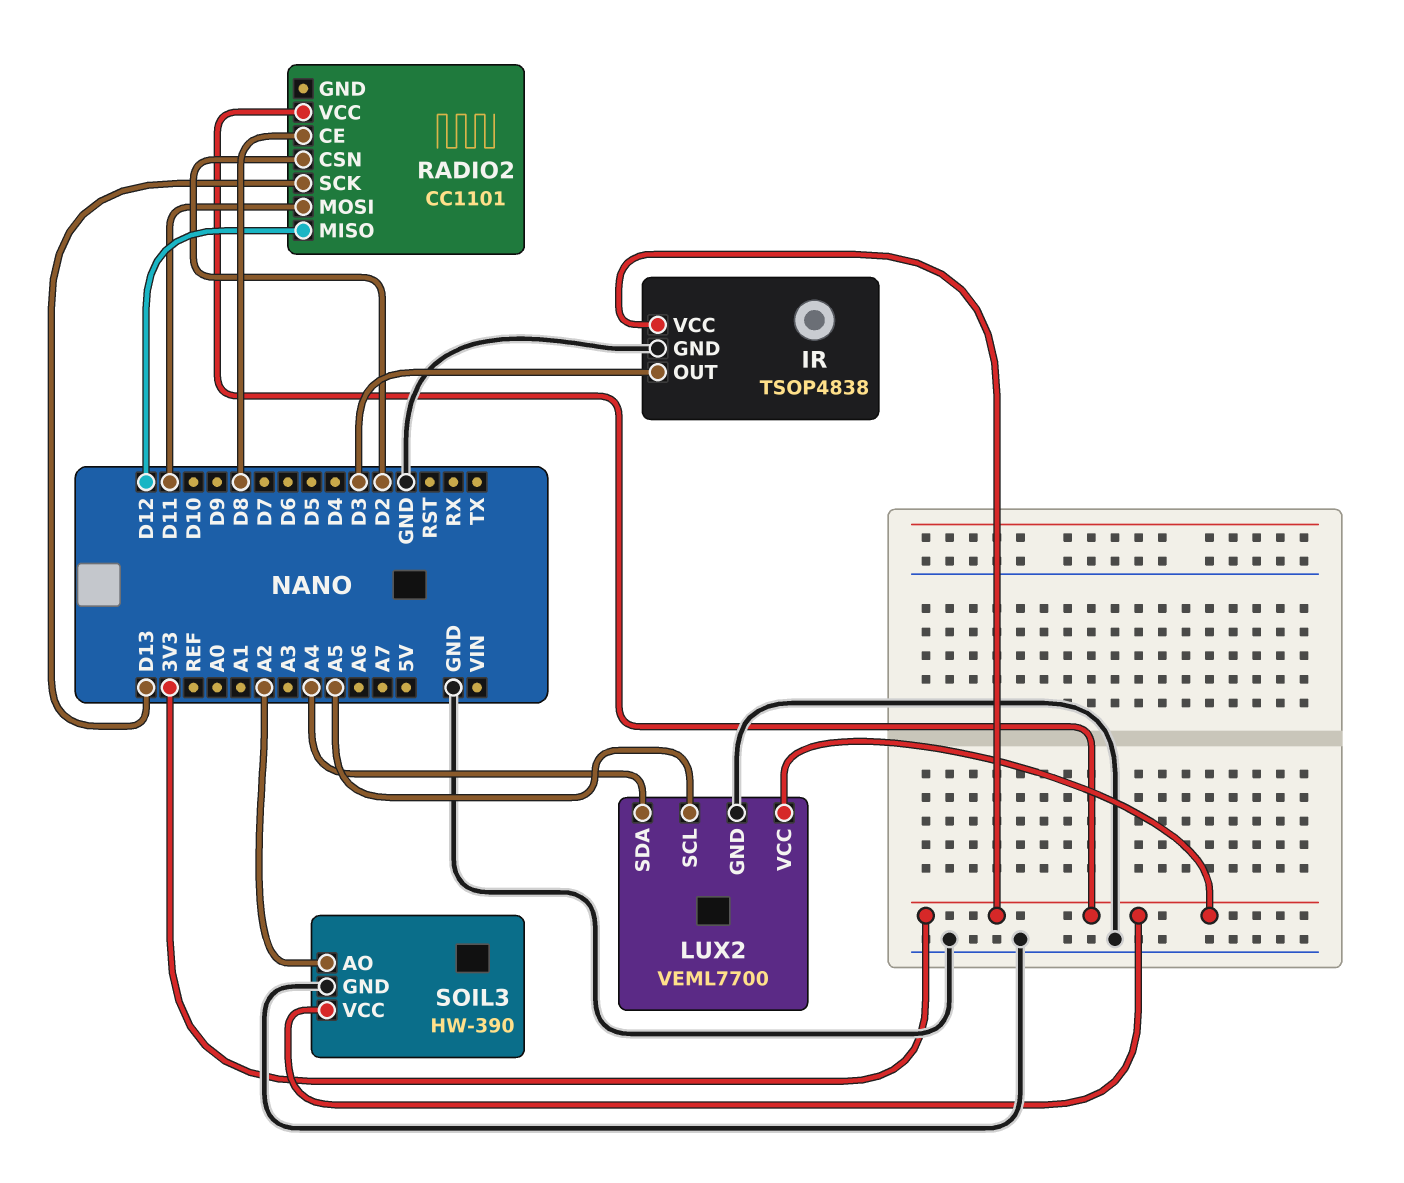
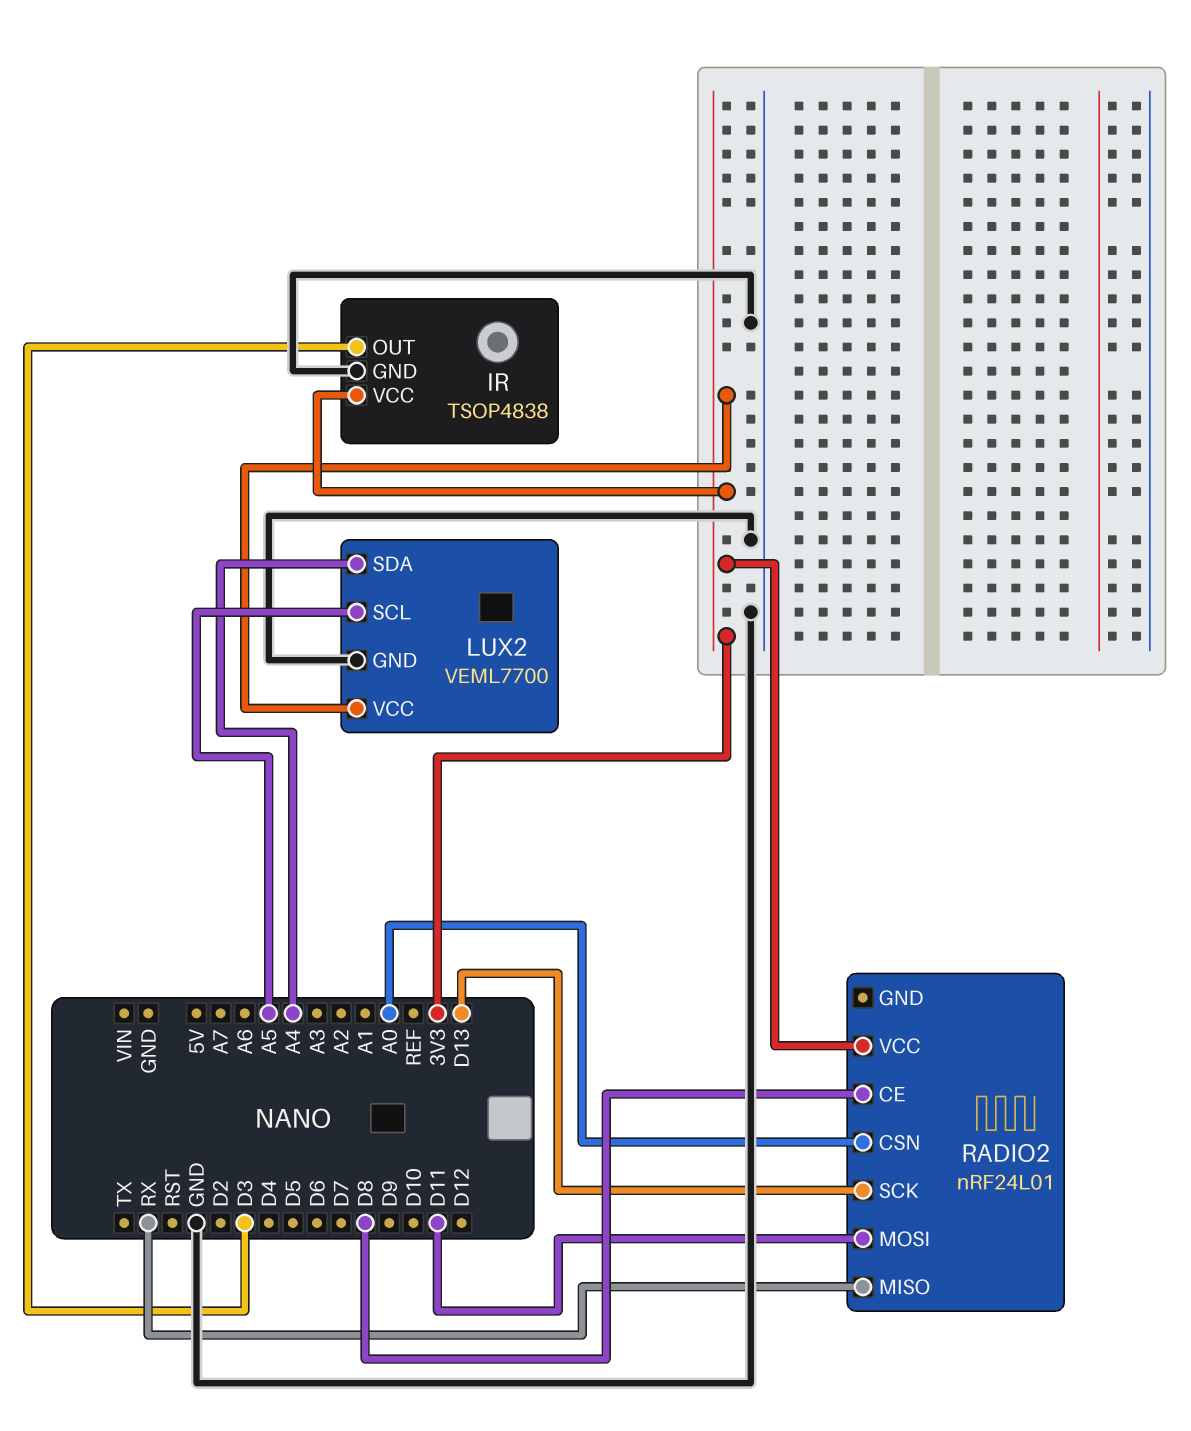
RADIO2: CC1101 -> nRF24L01
RADIO2 pin CSN: D2 -> A0
RADIO2 pin MISO: D12 -> RX
SOIL3: HW-390 -> none
SOIL3 pin AO: A2 -> none
SOIL3 pin GND: GND -> none
SOIL3 pin VCC: 3V3 -> none

